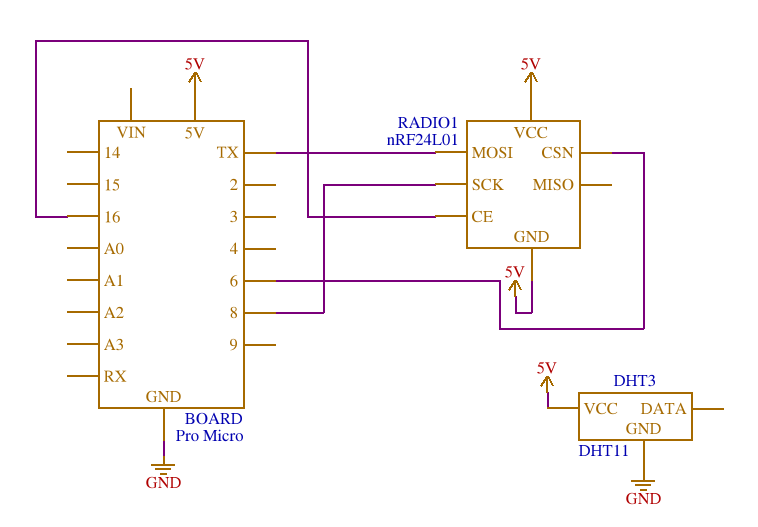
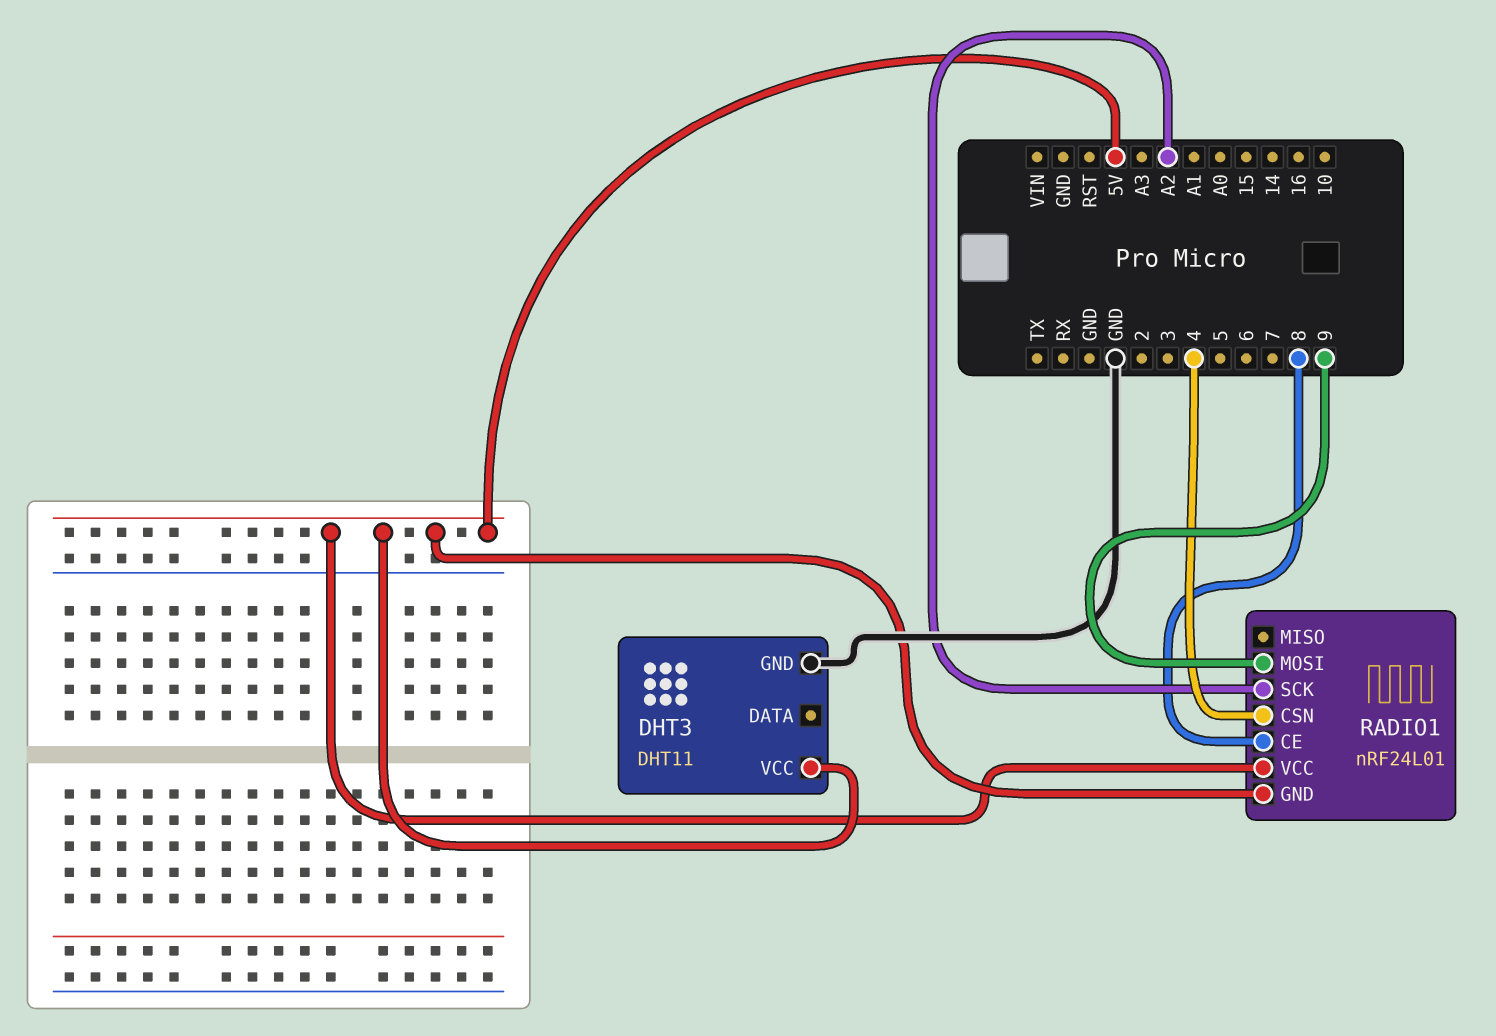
RADIO1 pin CE: 16 -> 8
RADIO1 pin CSN: 6 -> 4
RADIO1 pin MOSI: TX -> 9
RADIO1 pin SCK: 8 -> A2

